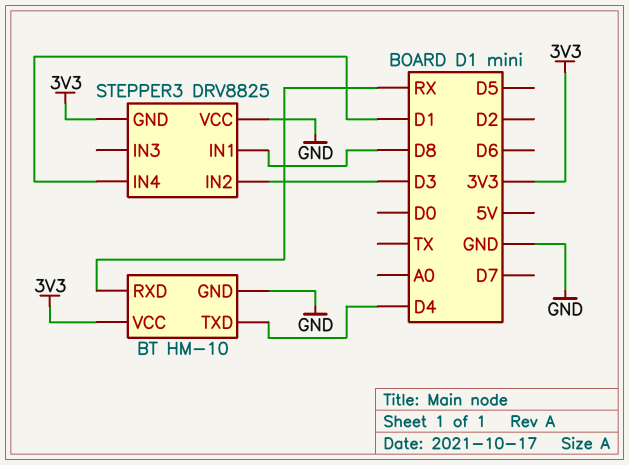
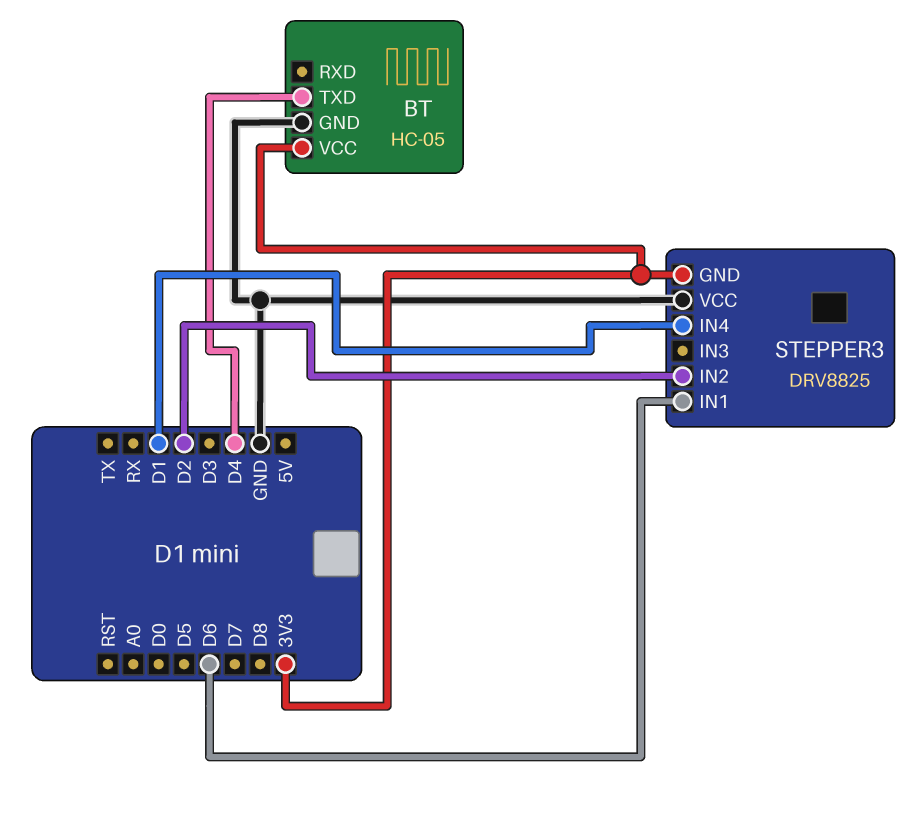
BT: HM-10 -> HC-05
BT pin RXD: RX -> none
STEPPER3 pin IN1: D8 -> D6
STEPPER3 pin IN2: D3 -> D2

